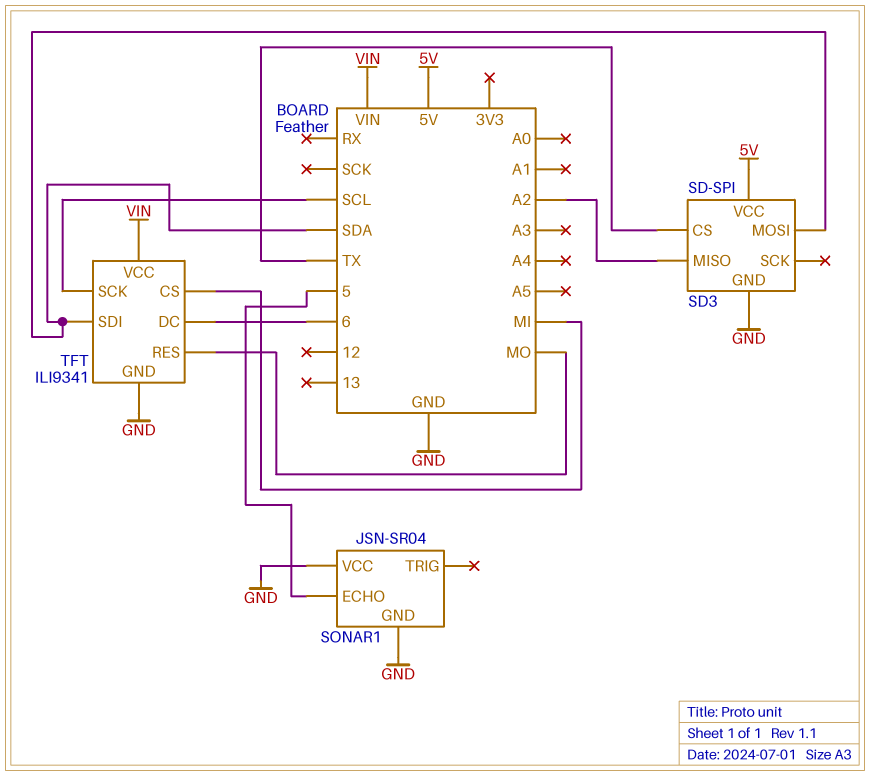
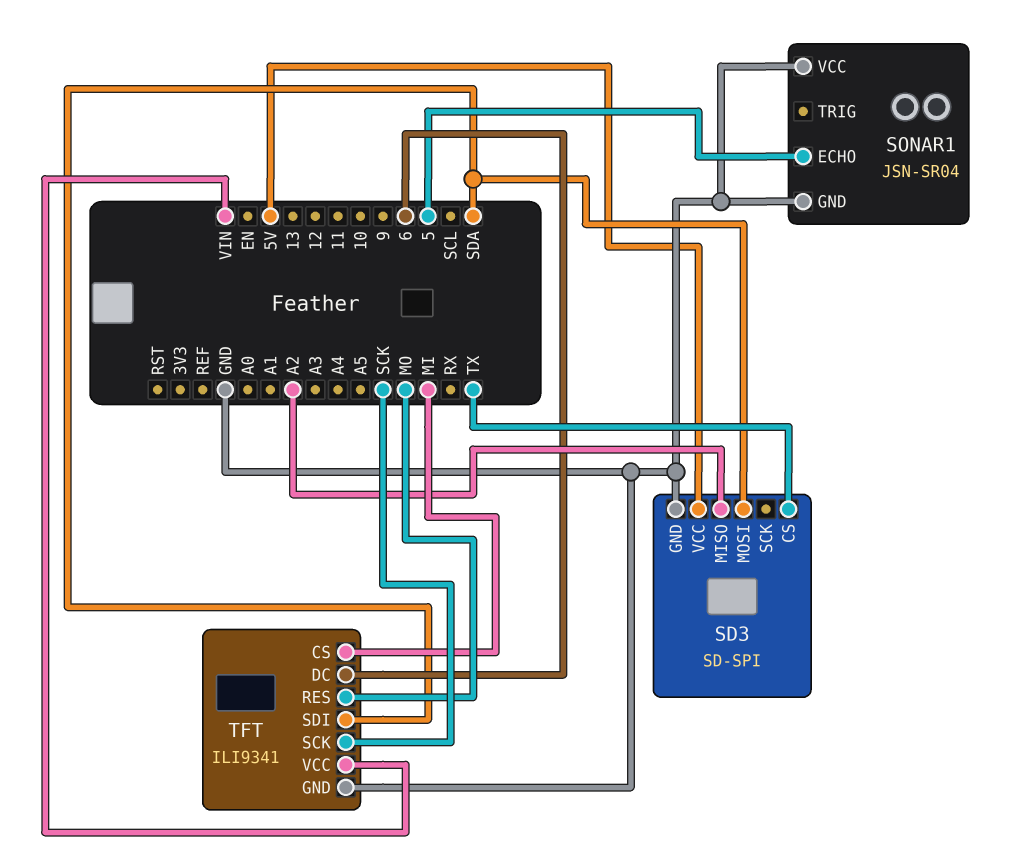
TFT pin SCK: SCL -> SCK

